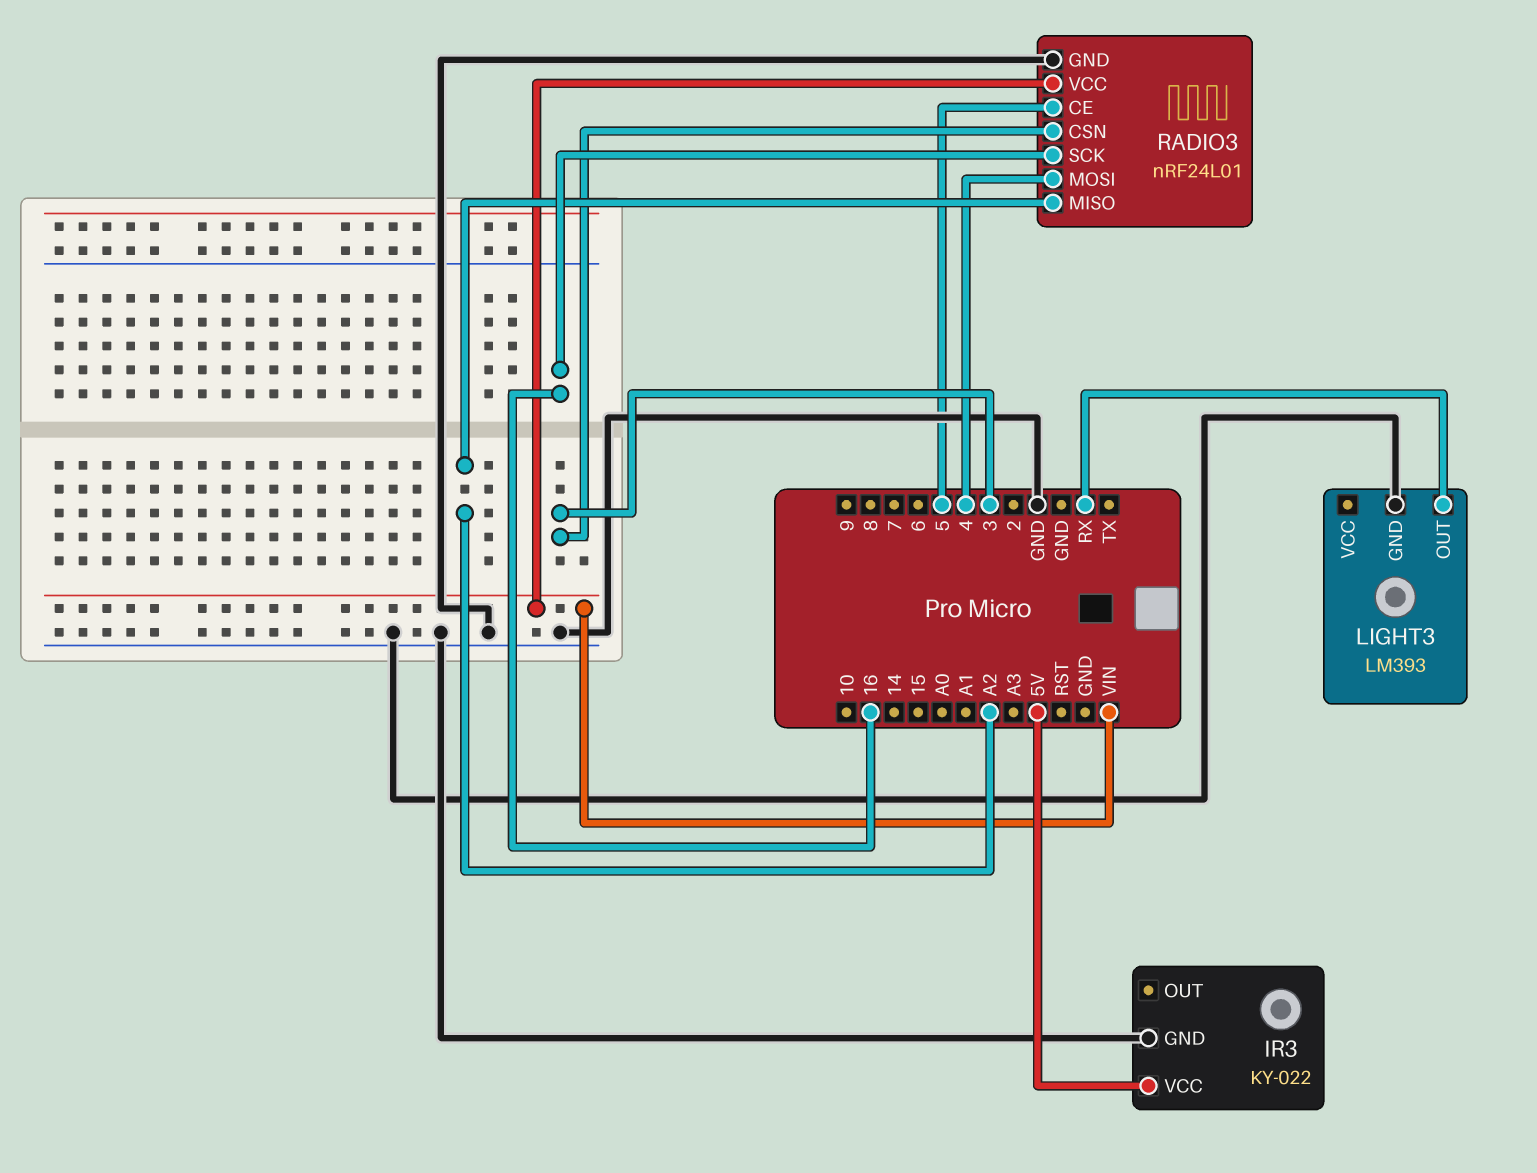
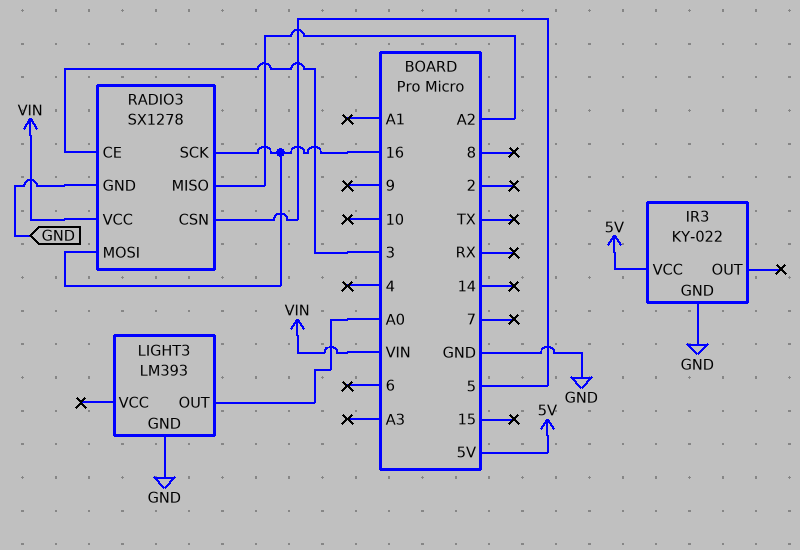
LIGHT3 pin OUT: RX -> A0
RADIO3: nRF24L01 -> SX1278
RADIO3 pin CE: 5 -> 3
RADIO3 pin CSN: 3 -> 5
RADIO3 pin MOSI: 4 -> 16

